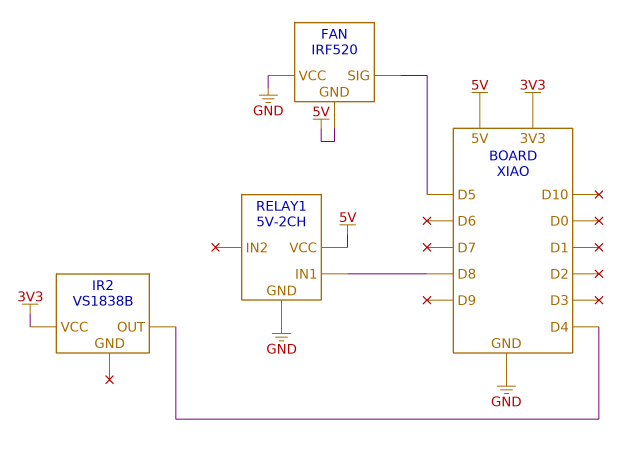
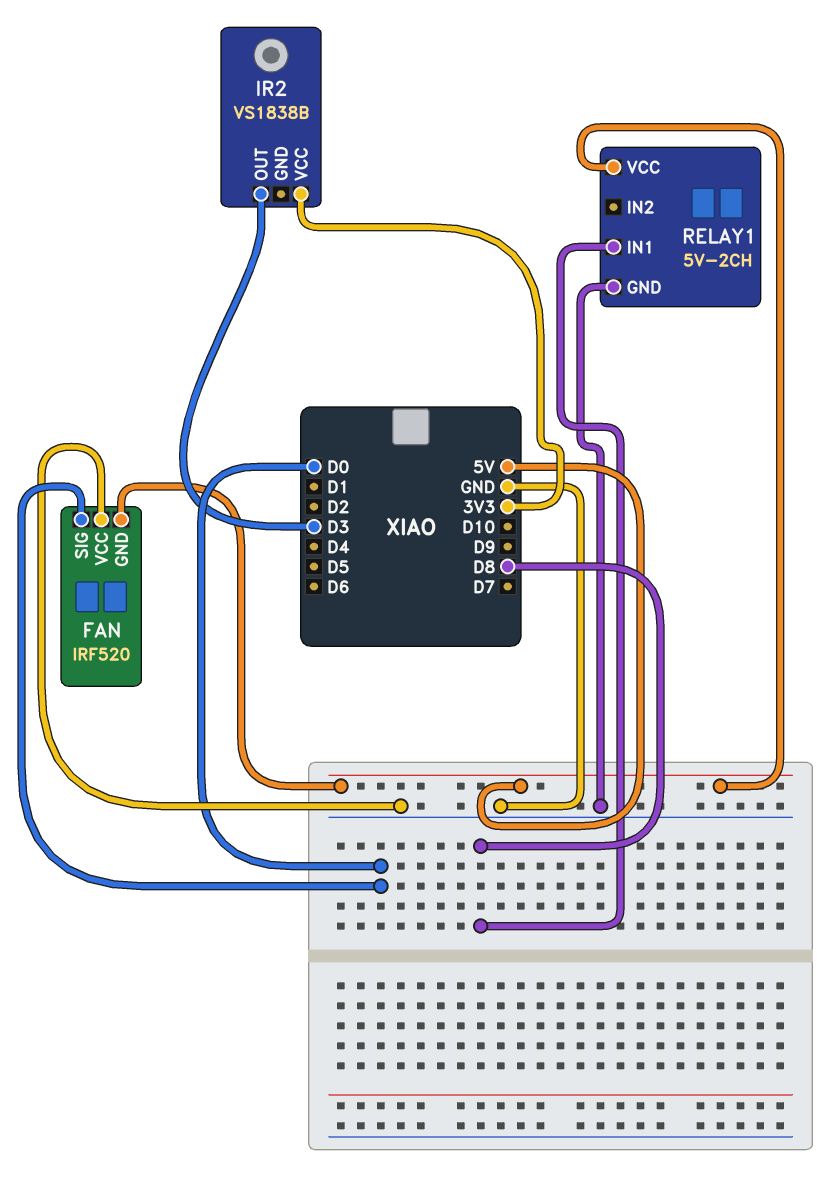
FAN pin SIG: D5 -> D0
IR2 pin OUT: D4 -> D3

